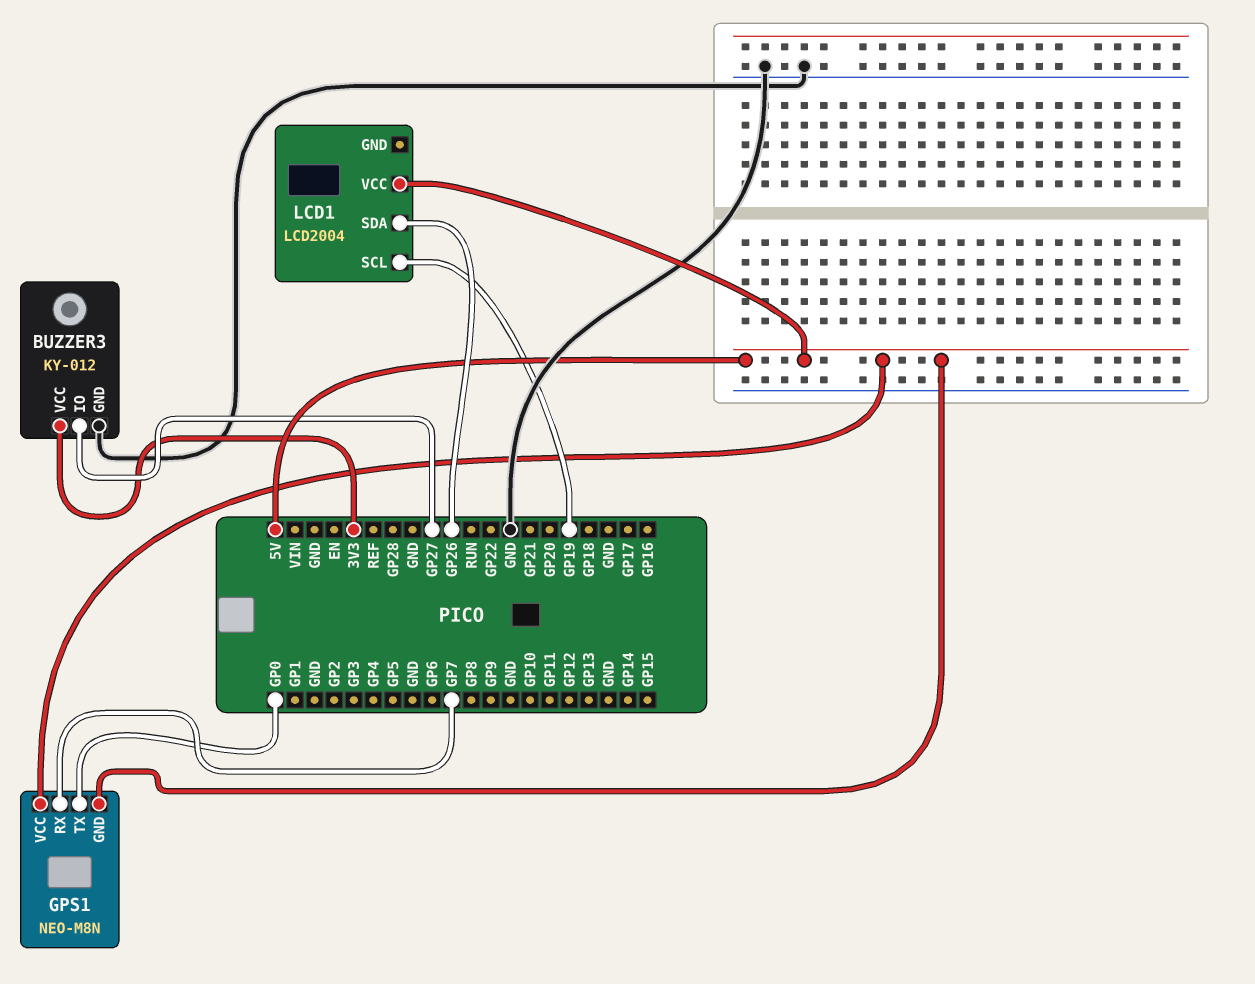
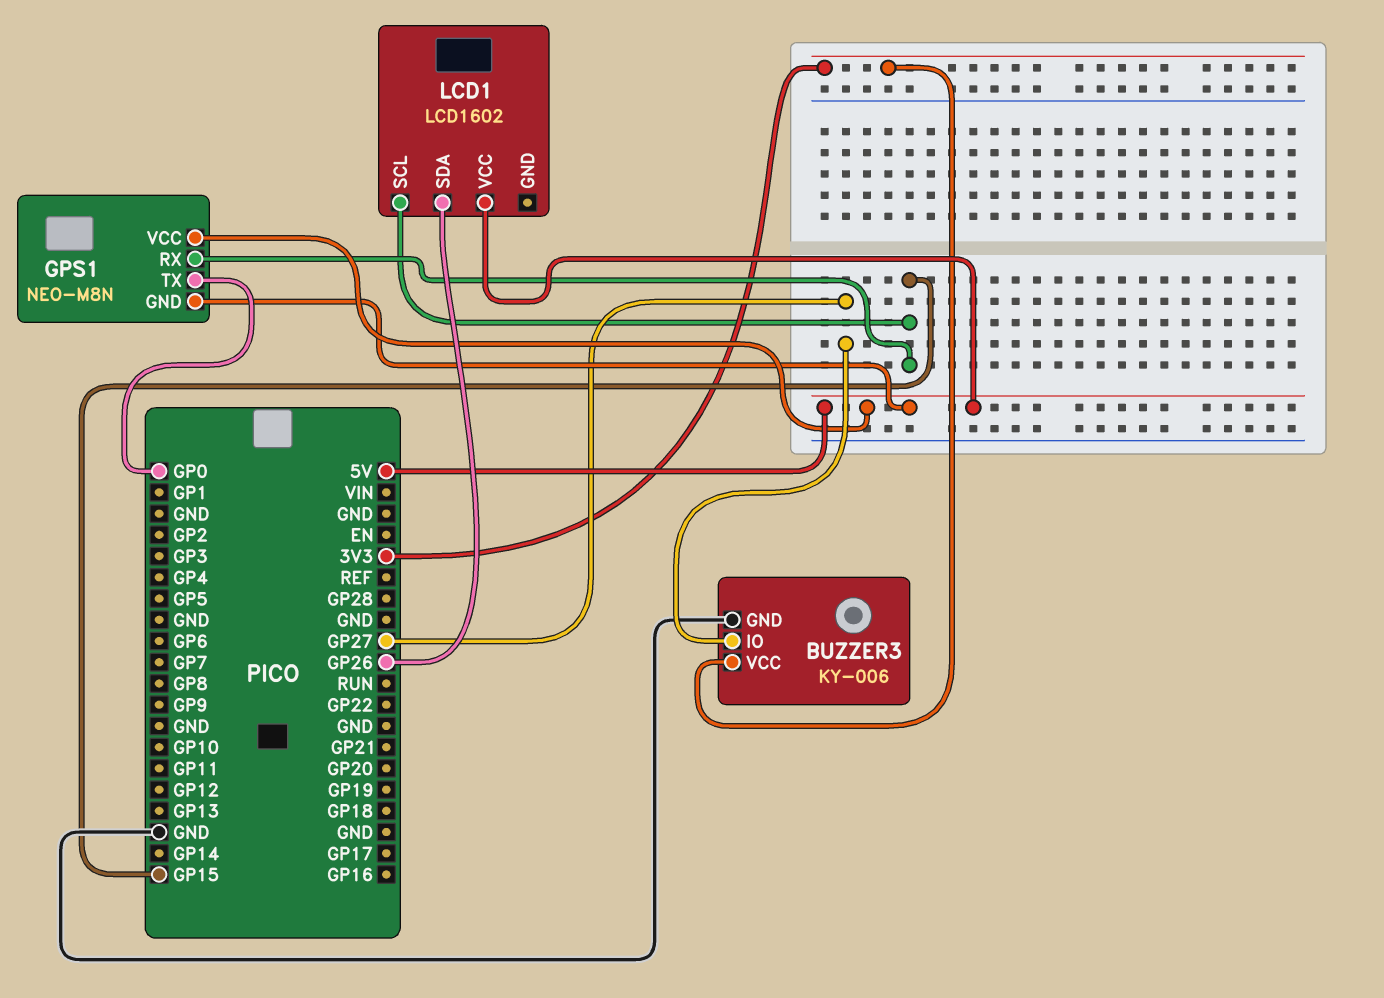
BUZZER3: KY-012 -> KY-006
GPS1 pin RX: GP7 -> GP15
LCD1: LCD2004 -> LCD1602
LCD1 pin SCL: GP19 -> GP15

